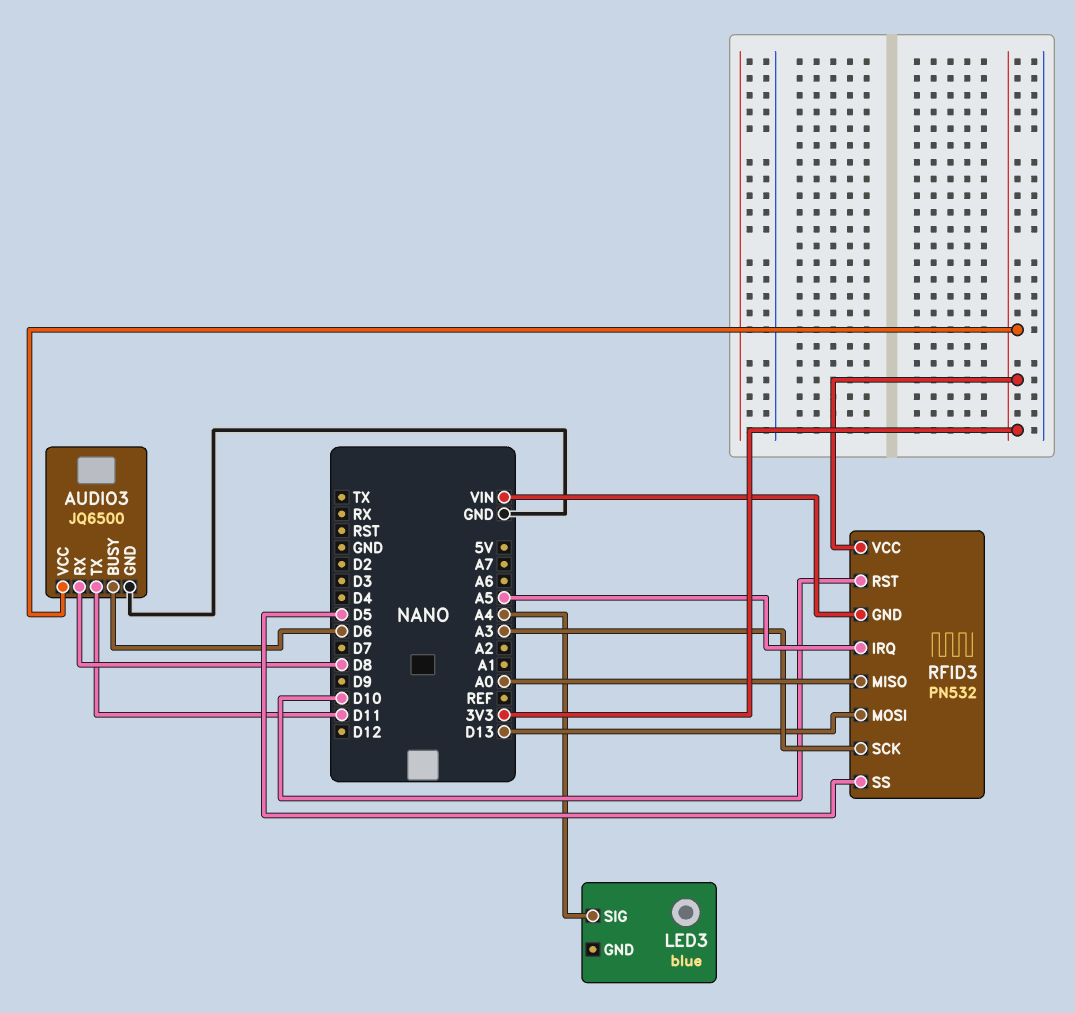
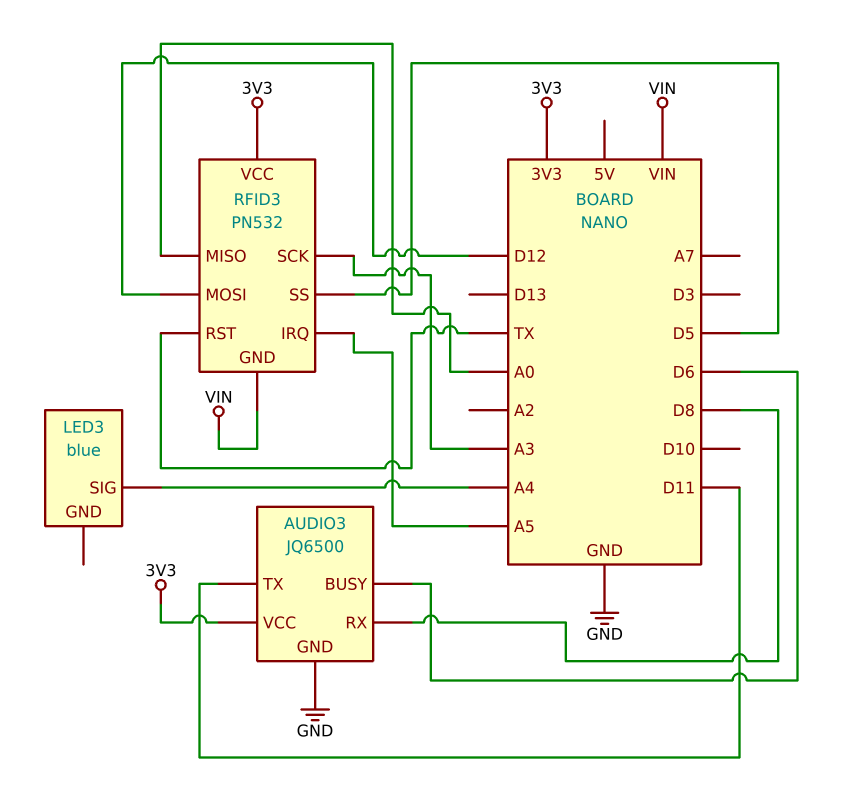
RFID3 pin MOSI: D13 -> D12
RFID3 pin RST: D10 -> TX

